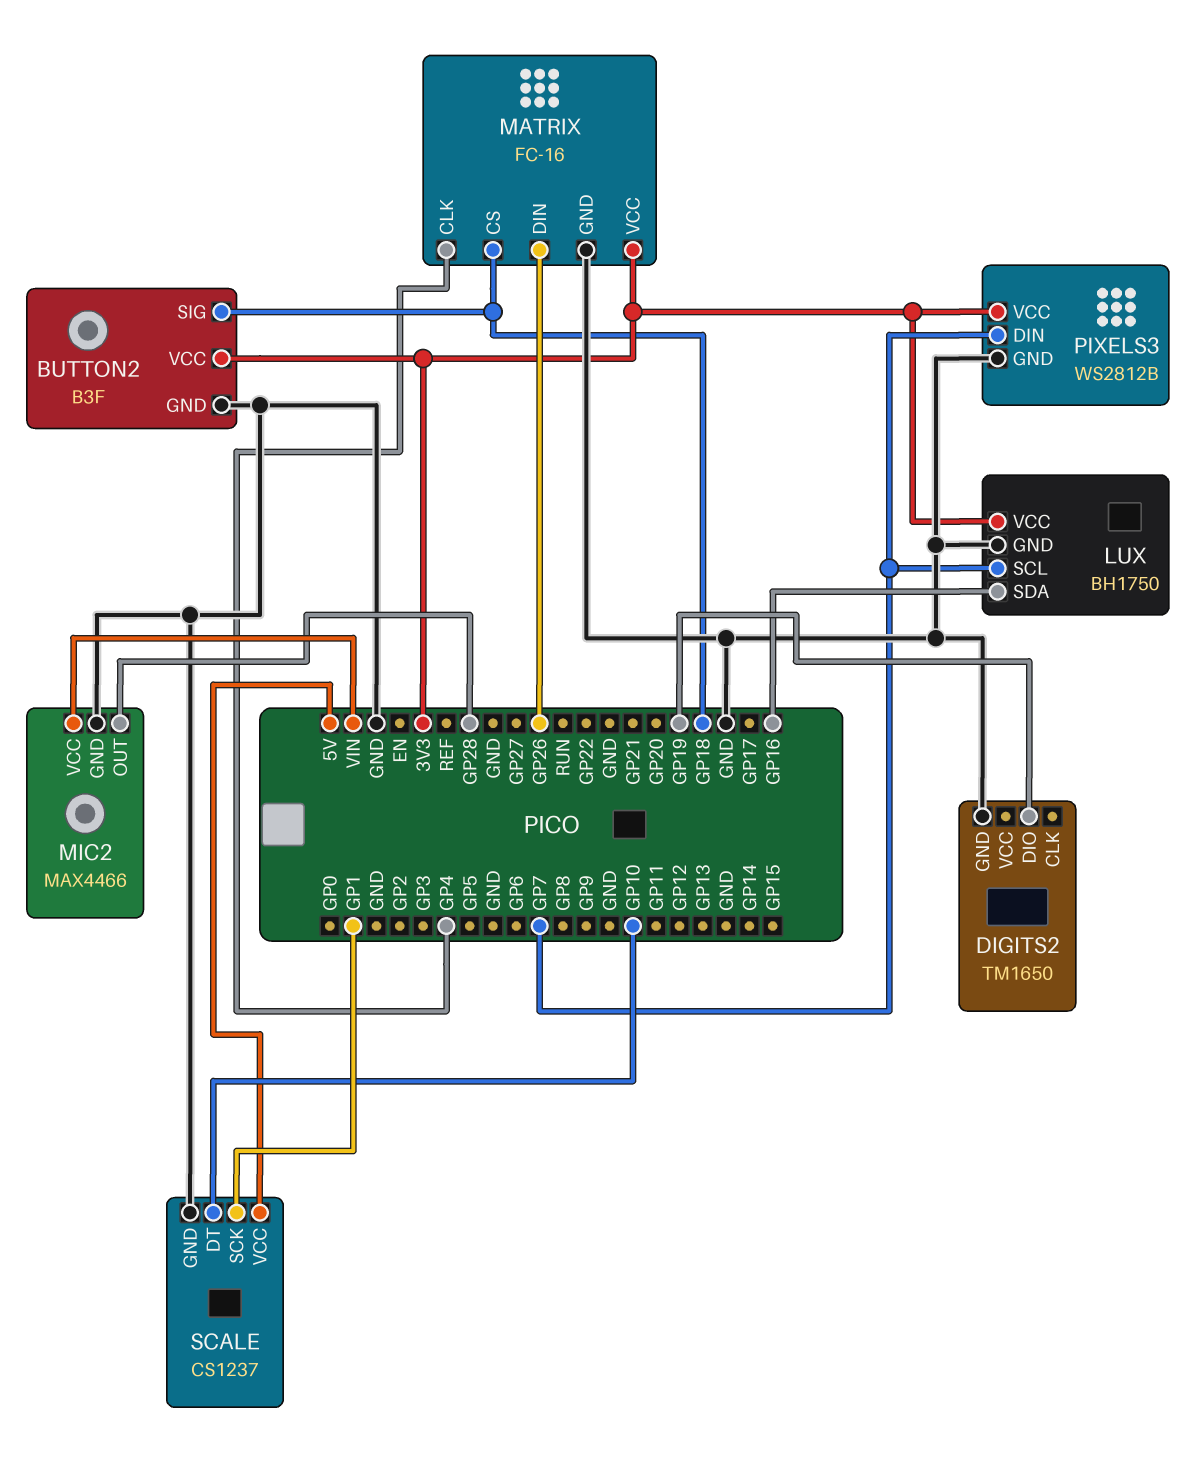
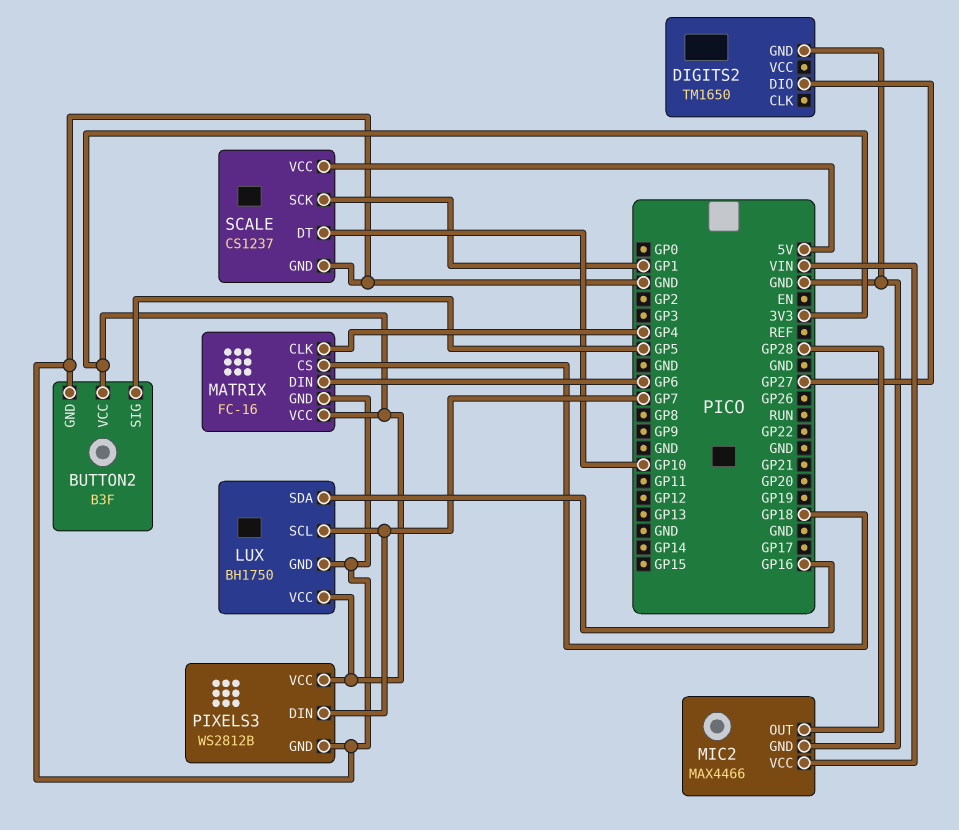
BUTTON2 pin SIG: GP18 -> GP5
DIGITS2 pin DIO: GP19 -> GP27
MATRIX pin DIN: GP26 -> GP6

